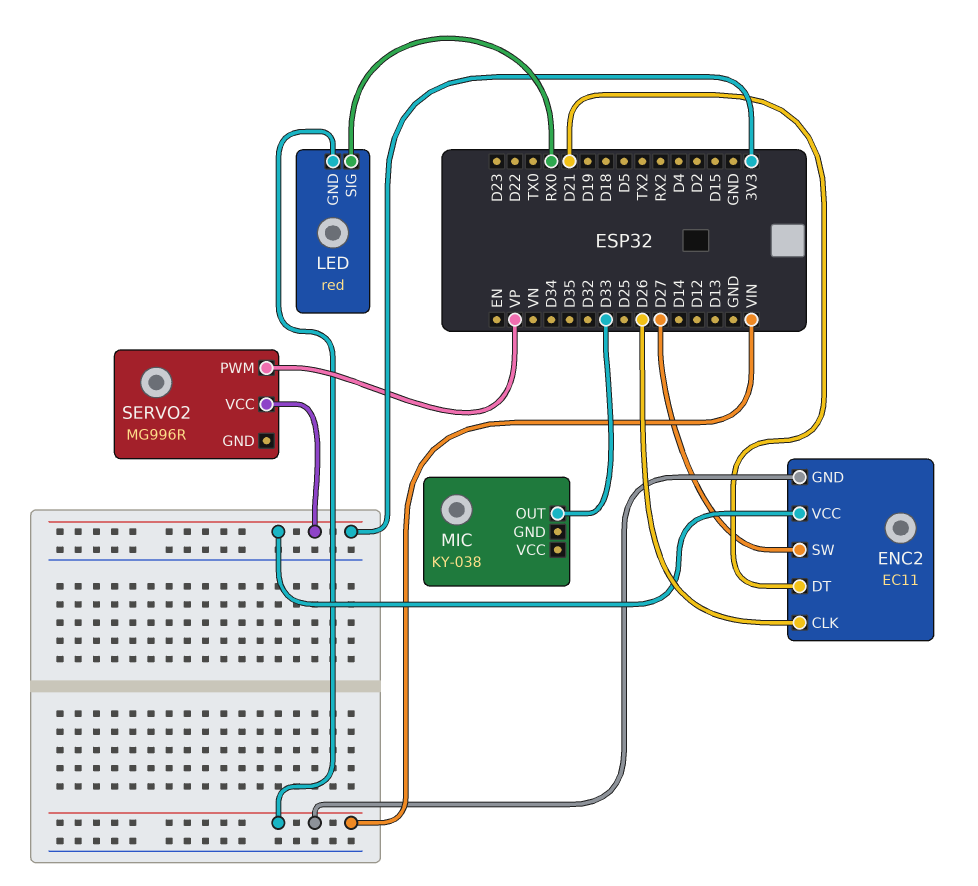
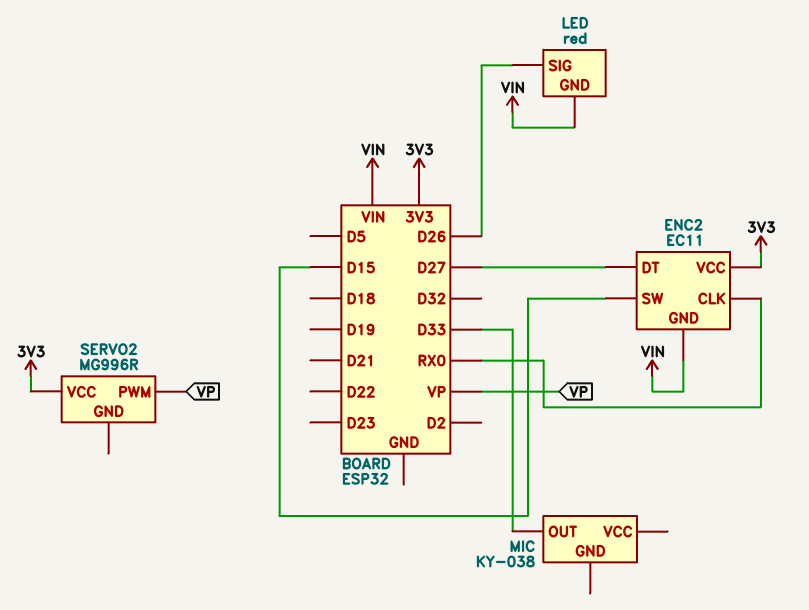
ENC2 pin CLK: D26 -> RX0
ENC2 pin DT: D21 -> D27
ENC2 pin SW: D27 -> D15
LED pin SIG: RX0 -> D26

